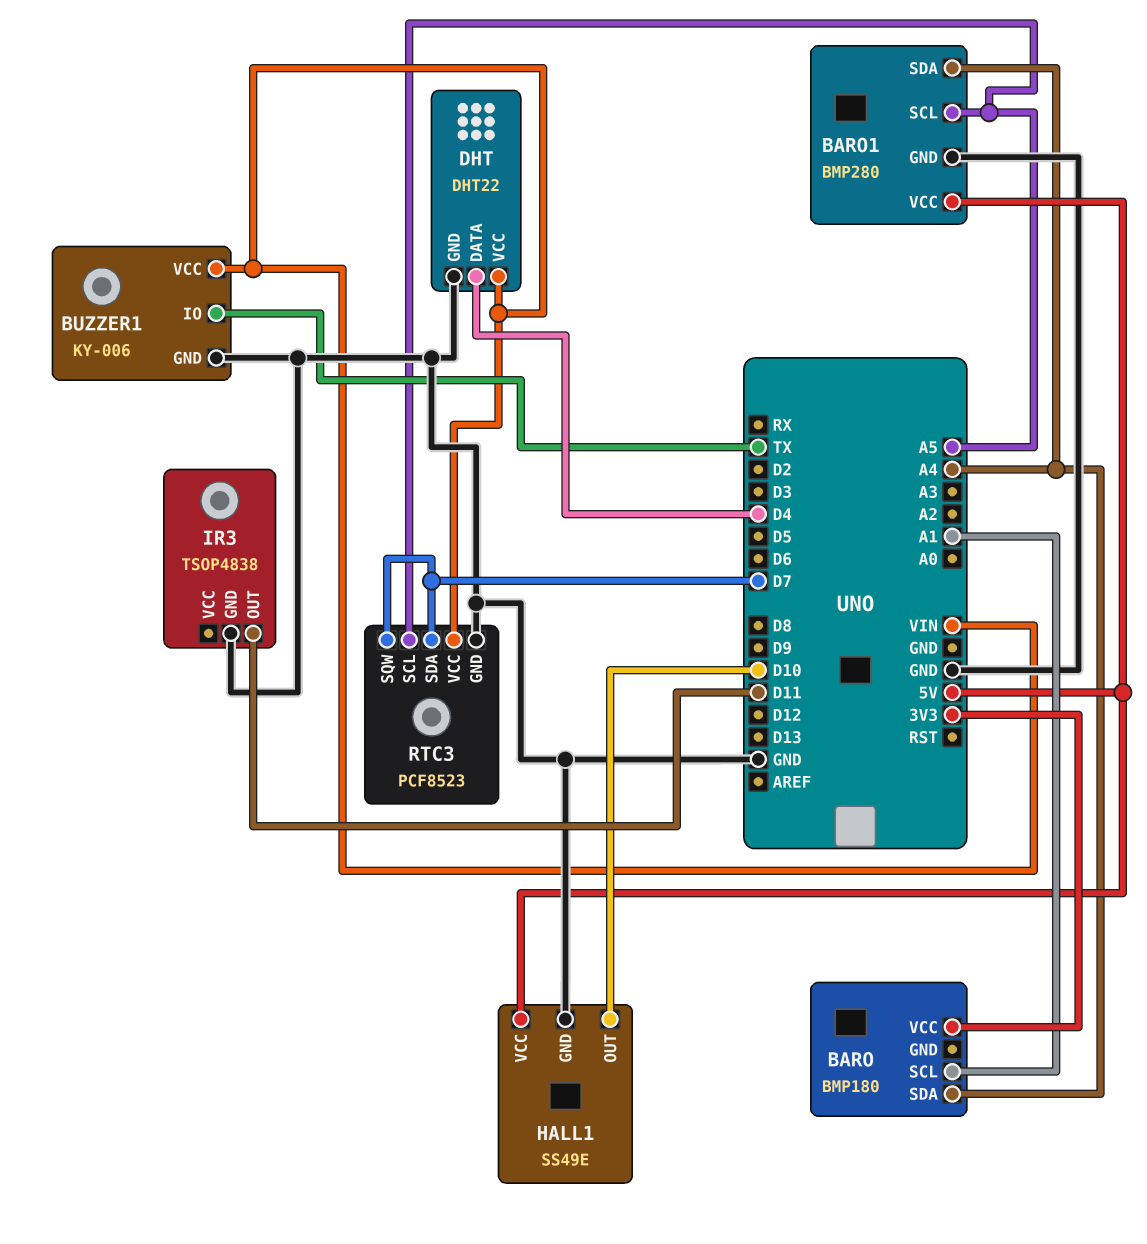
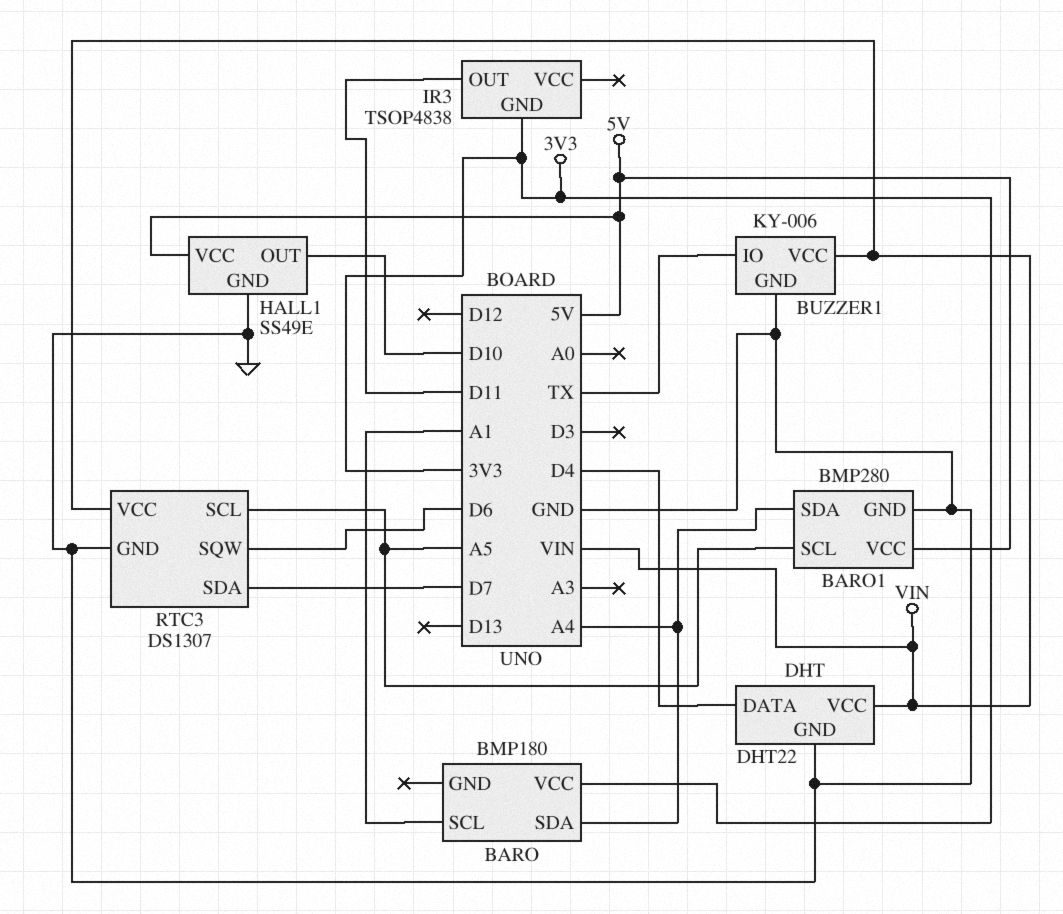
IR3 pin GND: GND -> 3V3
RTC3: PCF8523 -> DS1307
RTC3 pin SQW: D7 -> D6

